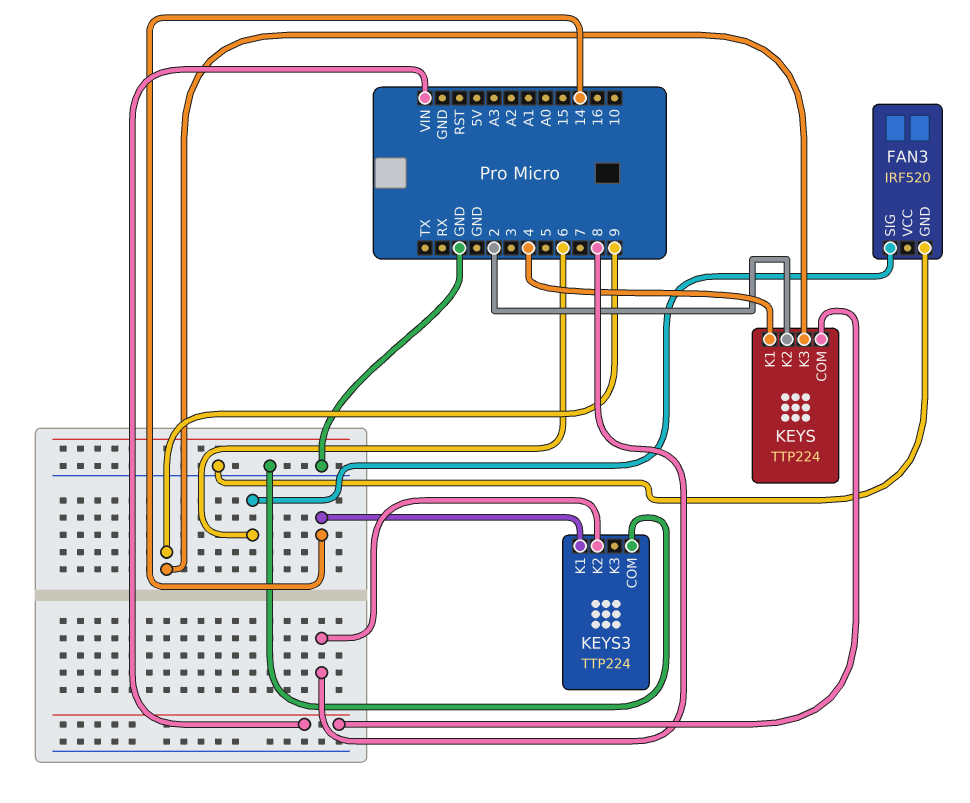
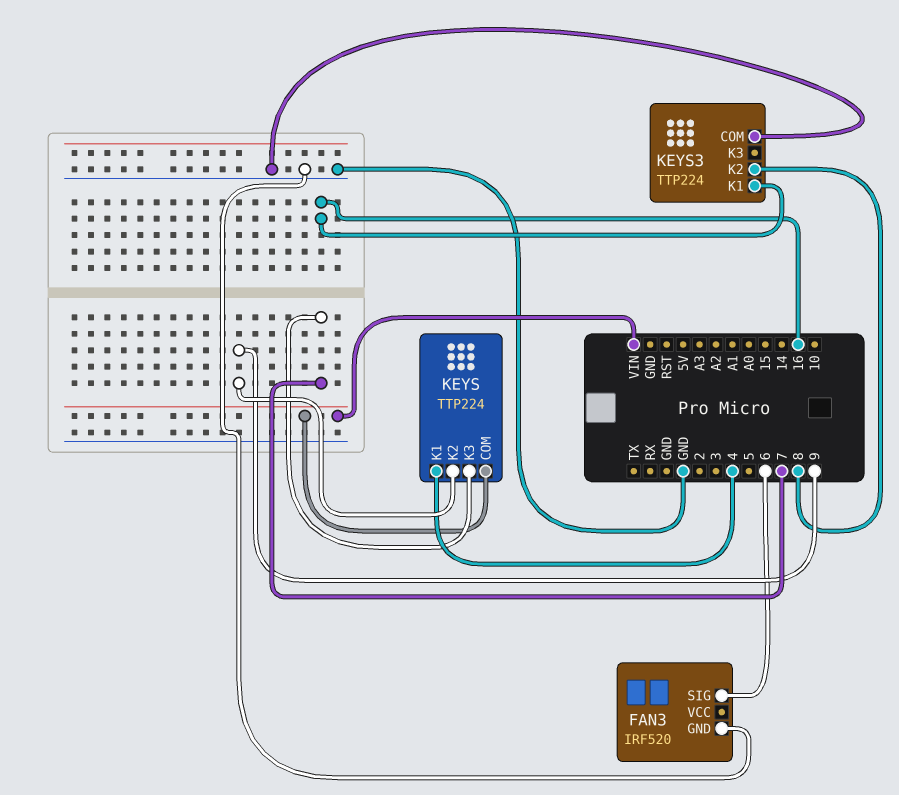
KEYS pin K2: 2 -> 9
KEYS pin K3: 9 -> 7
KEYS3 pin K1: 14 -> 16

